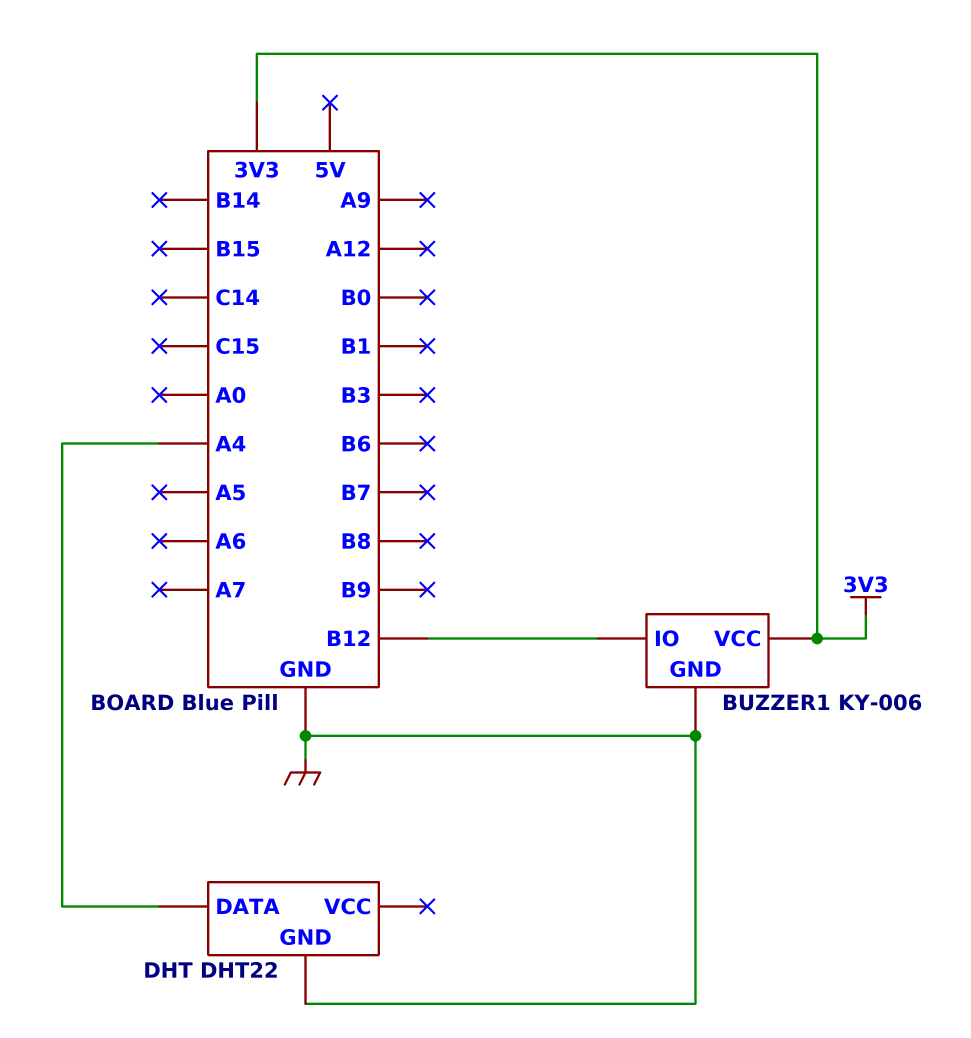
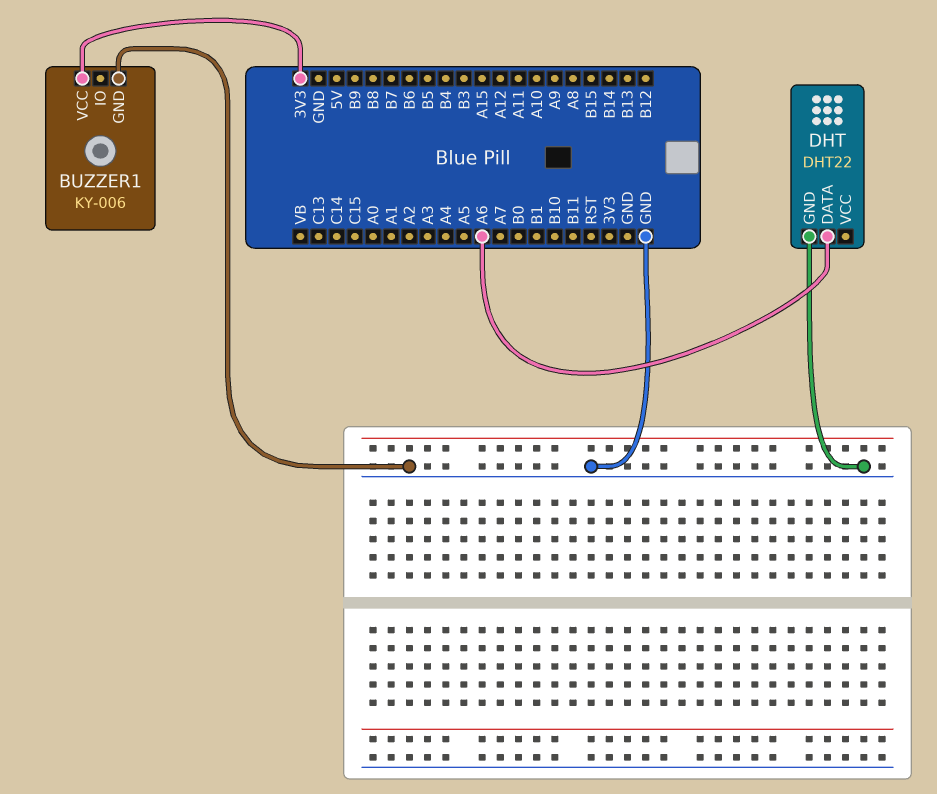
BUZZER1 pin IO: B12 -> none
DHT pin DATA: A4 -> A6

